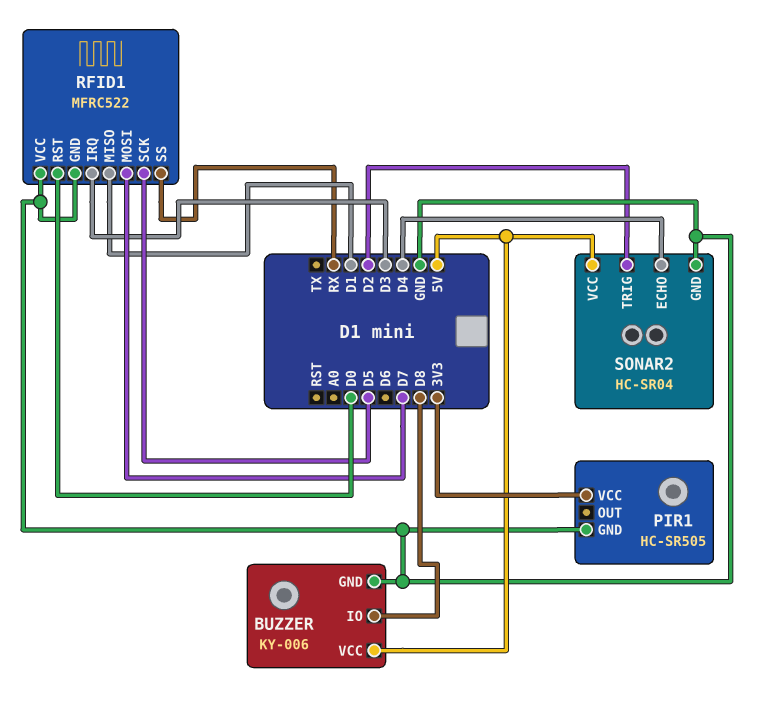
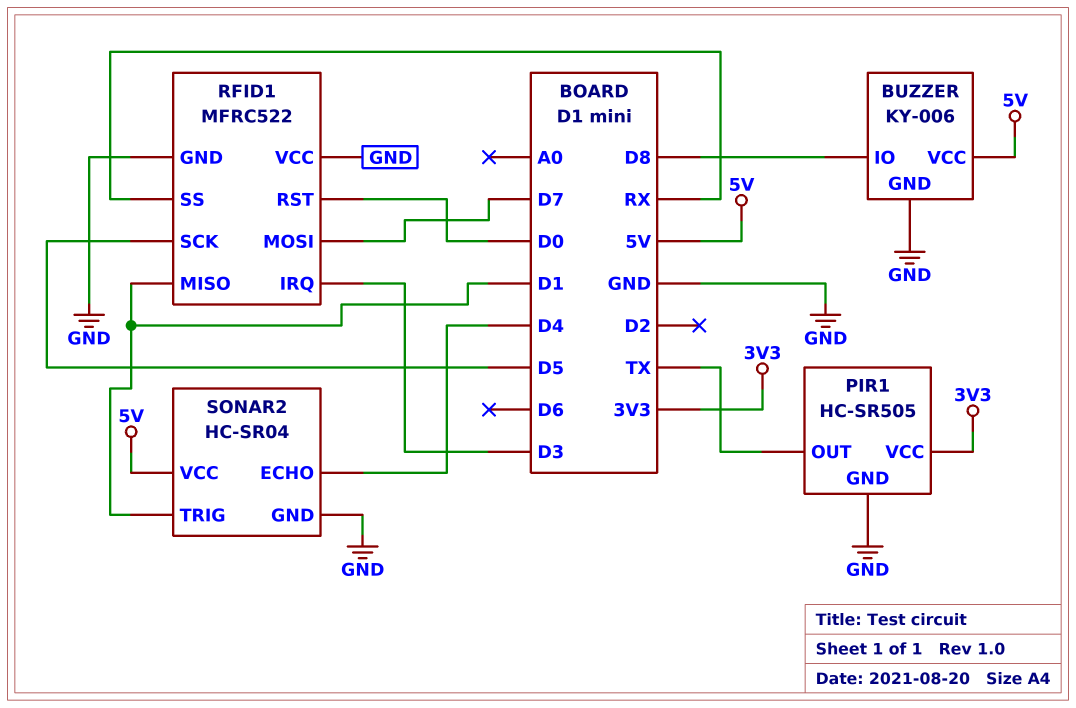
PIR1 pin OUT: none -> TX
SONAR2 pin TRIG: D2 -> D1

